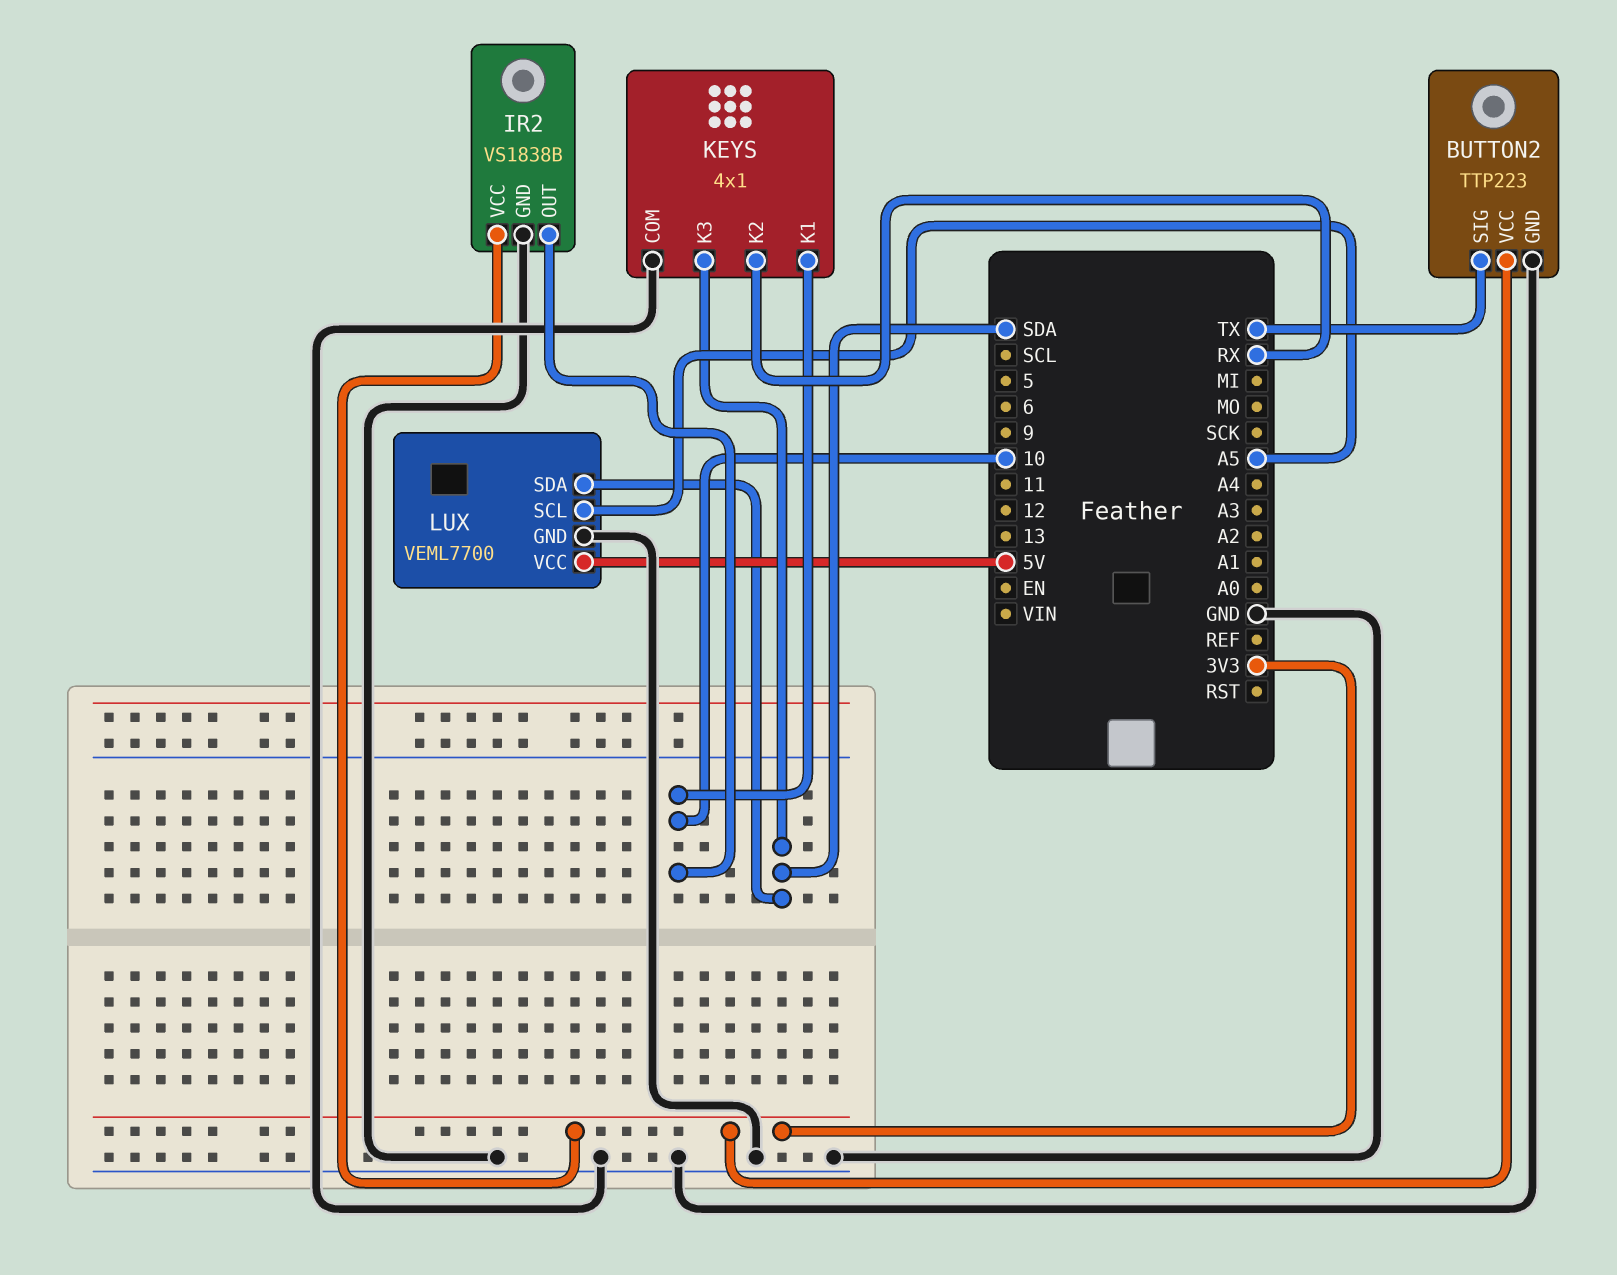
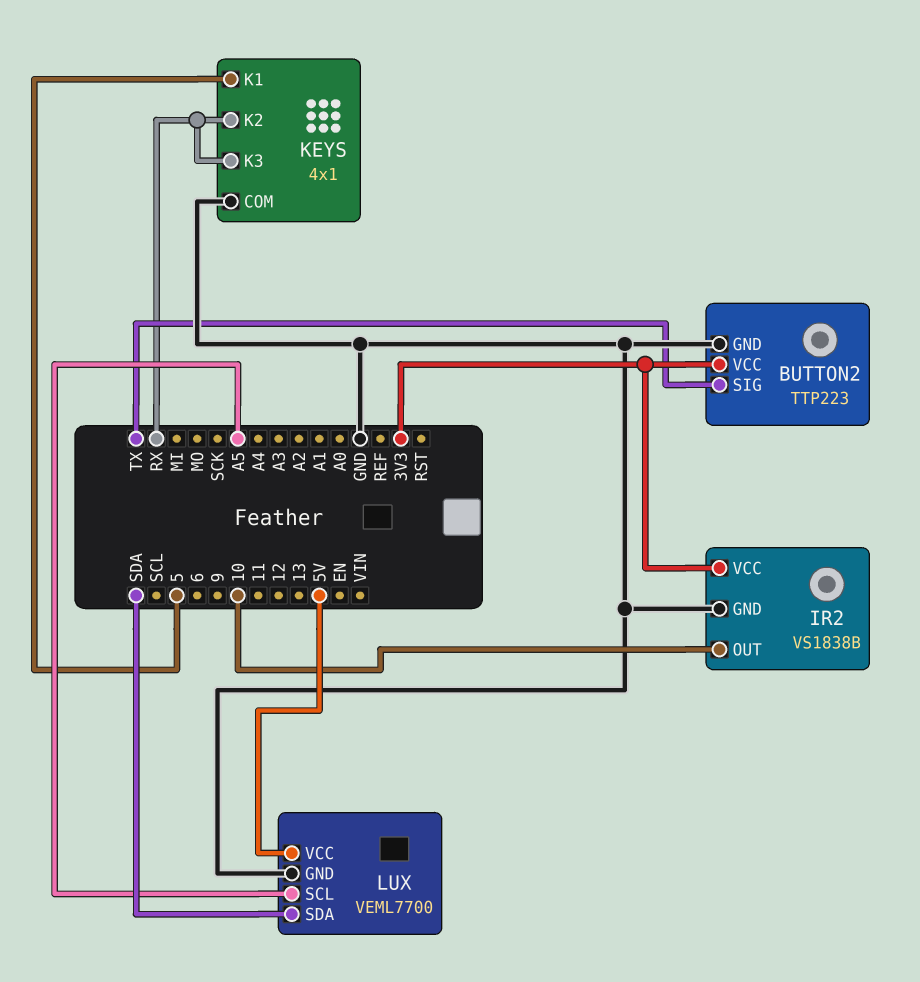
KEYS pin K1: 10 -> 5
KEYS pin K3: SDA -> RX

